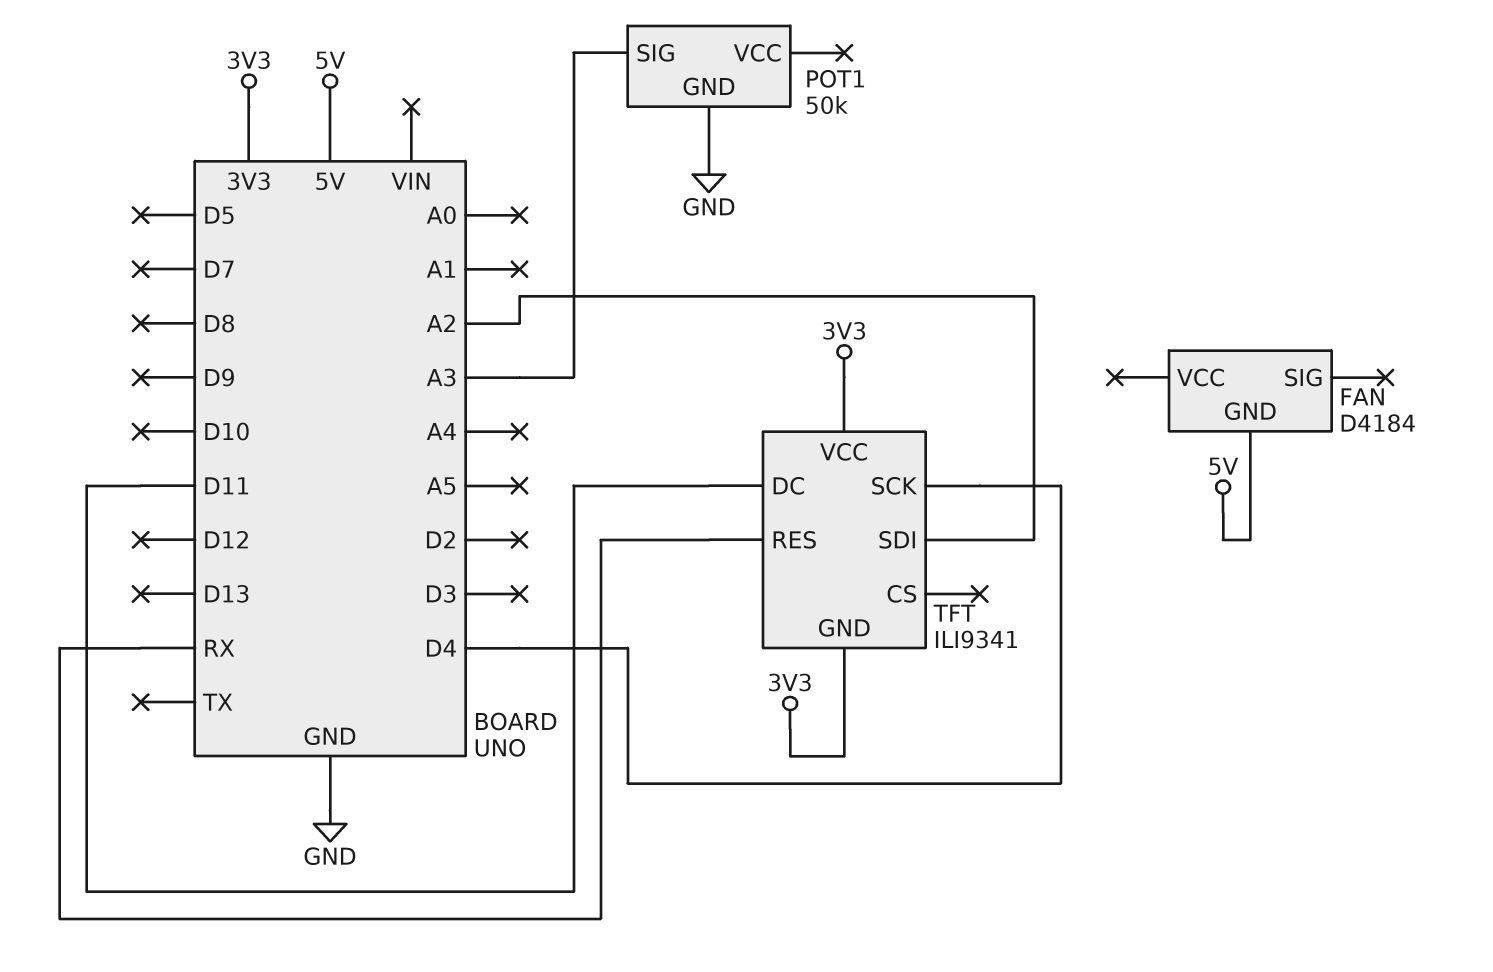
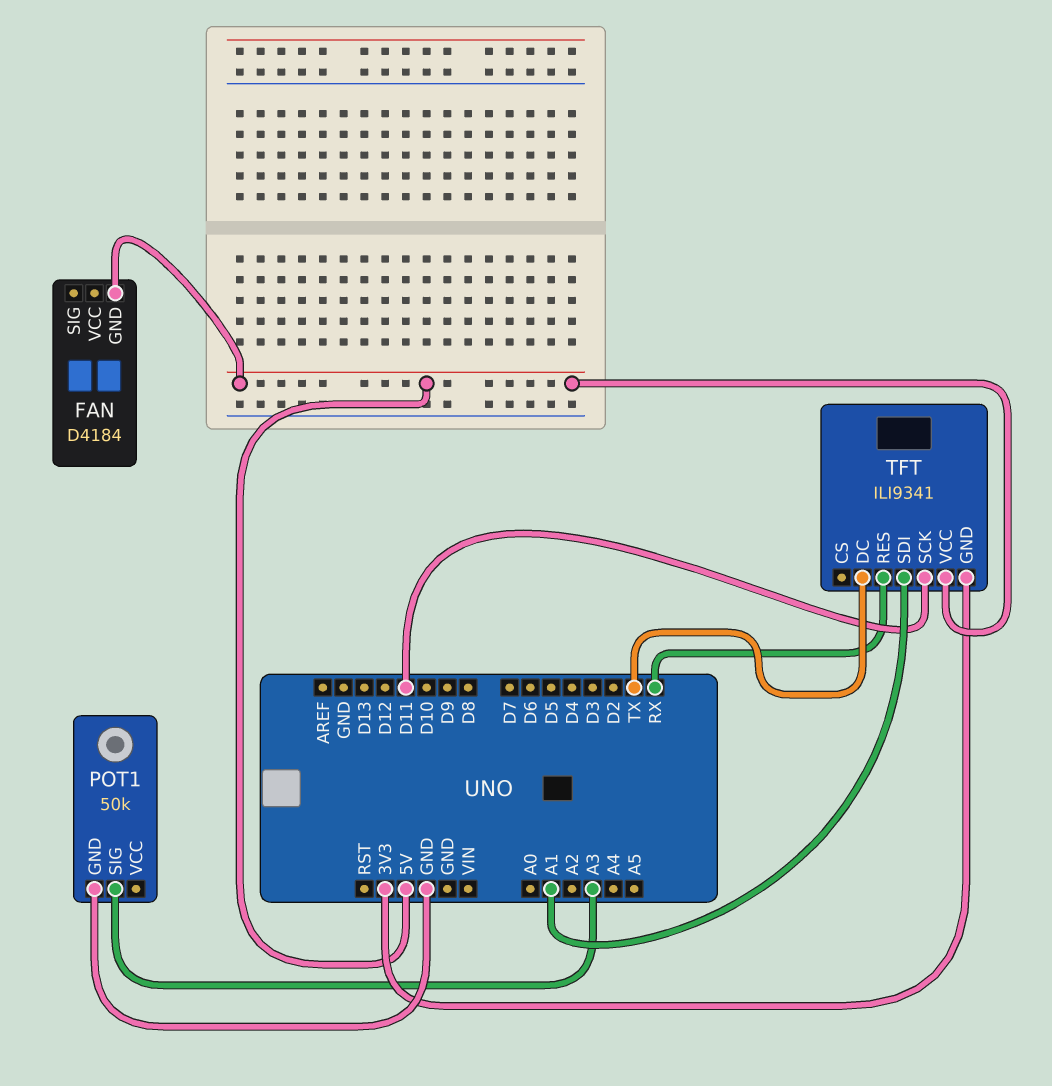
TFT pin DC: D11 -> TX
TFT pin SCK: D4 -> D11
TFT pin SDI: A2 -> A1
TFT pin VCC: 3V3 -> 5V

